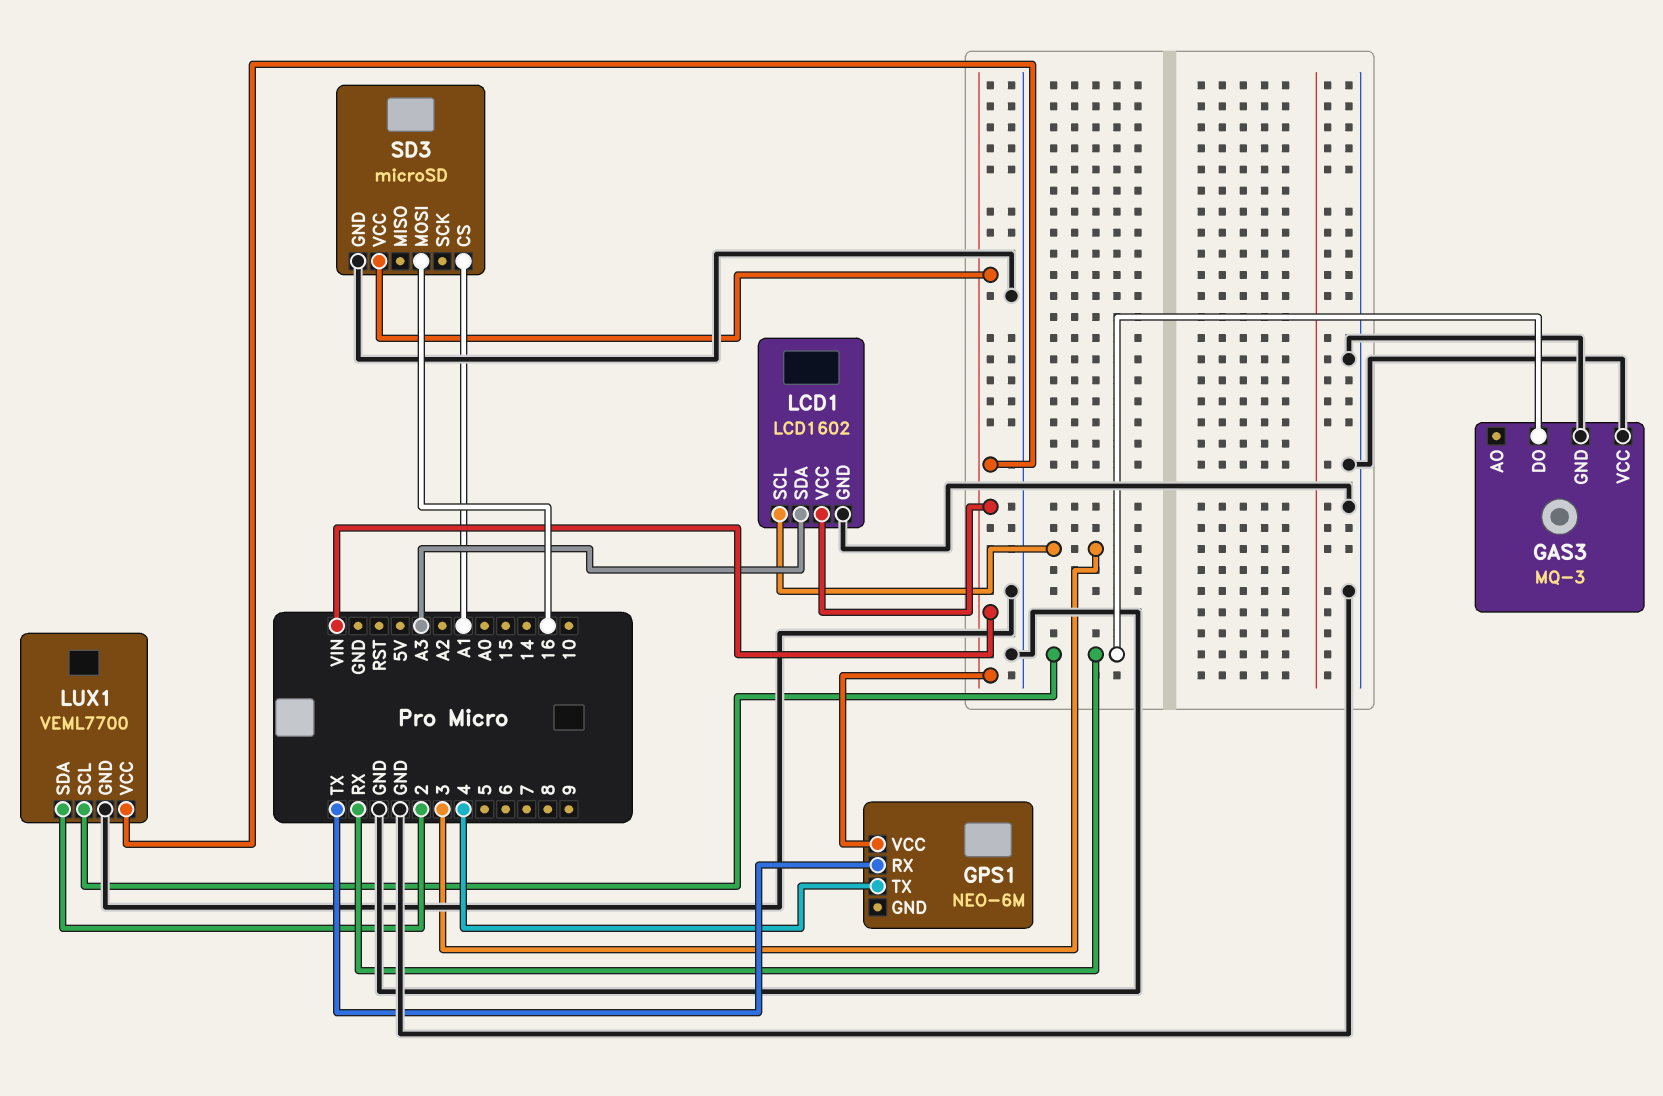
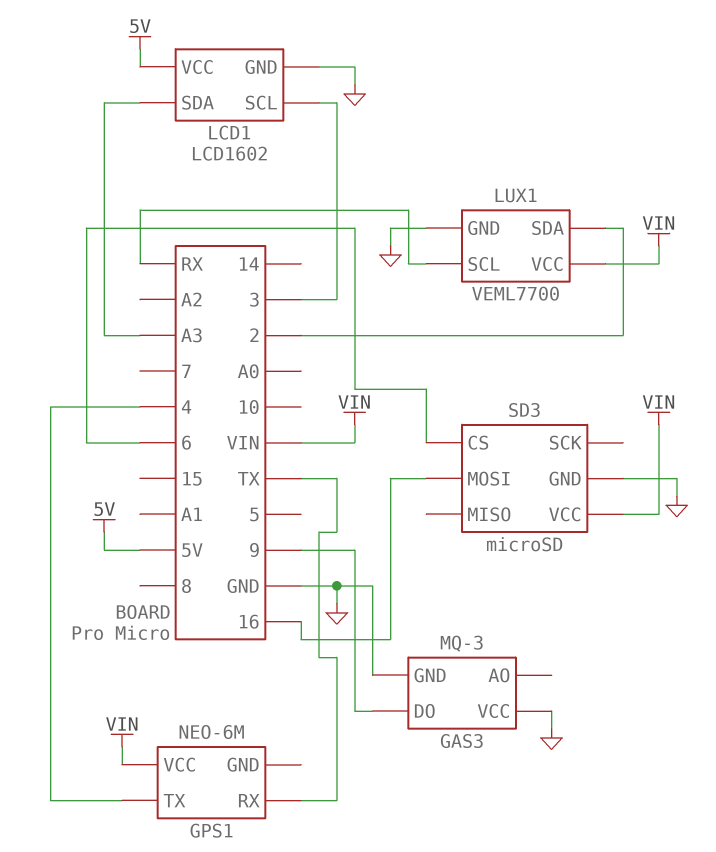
GAS3 pin DO: RX -> 9
LCD1 pin VCC: VIN -> 5V
SD3 pin CS: A1 -> 6

